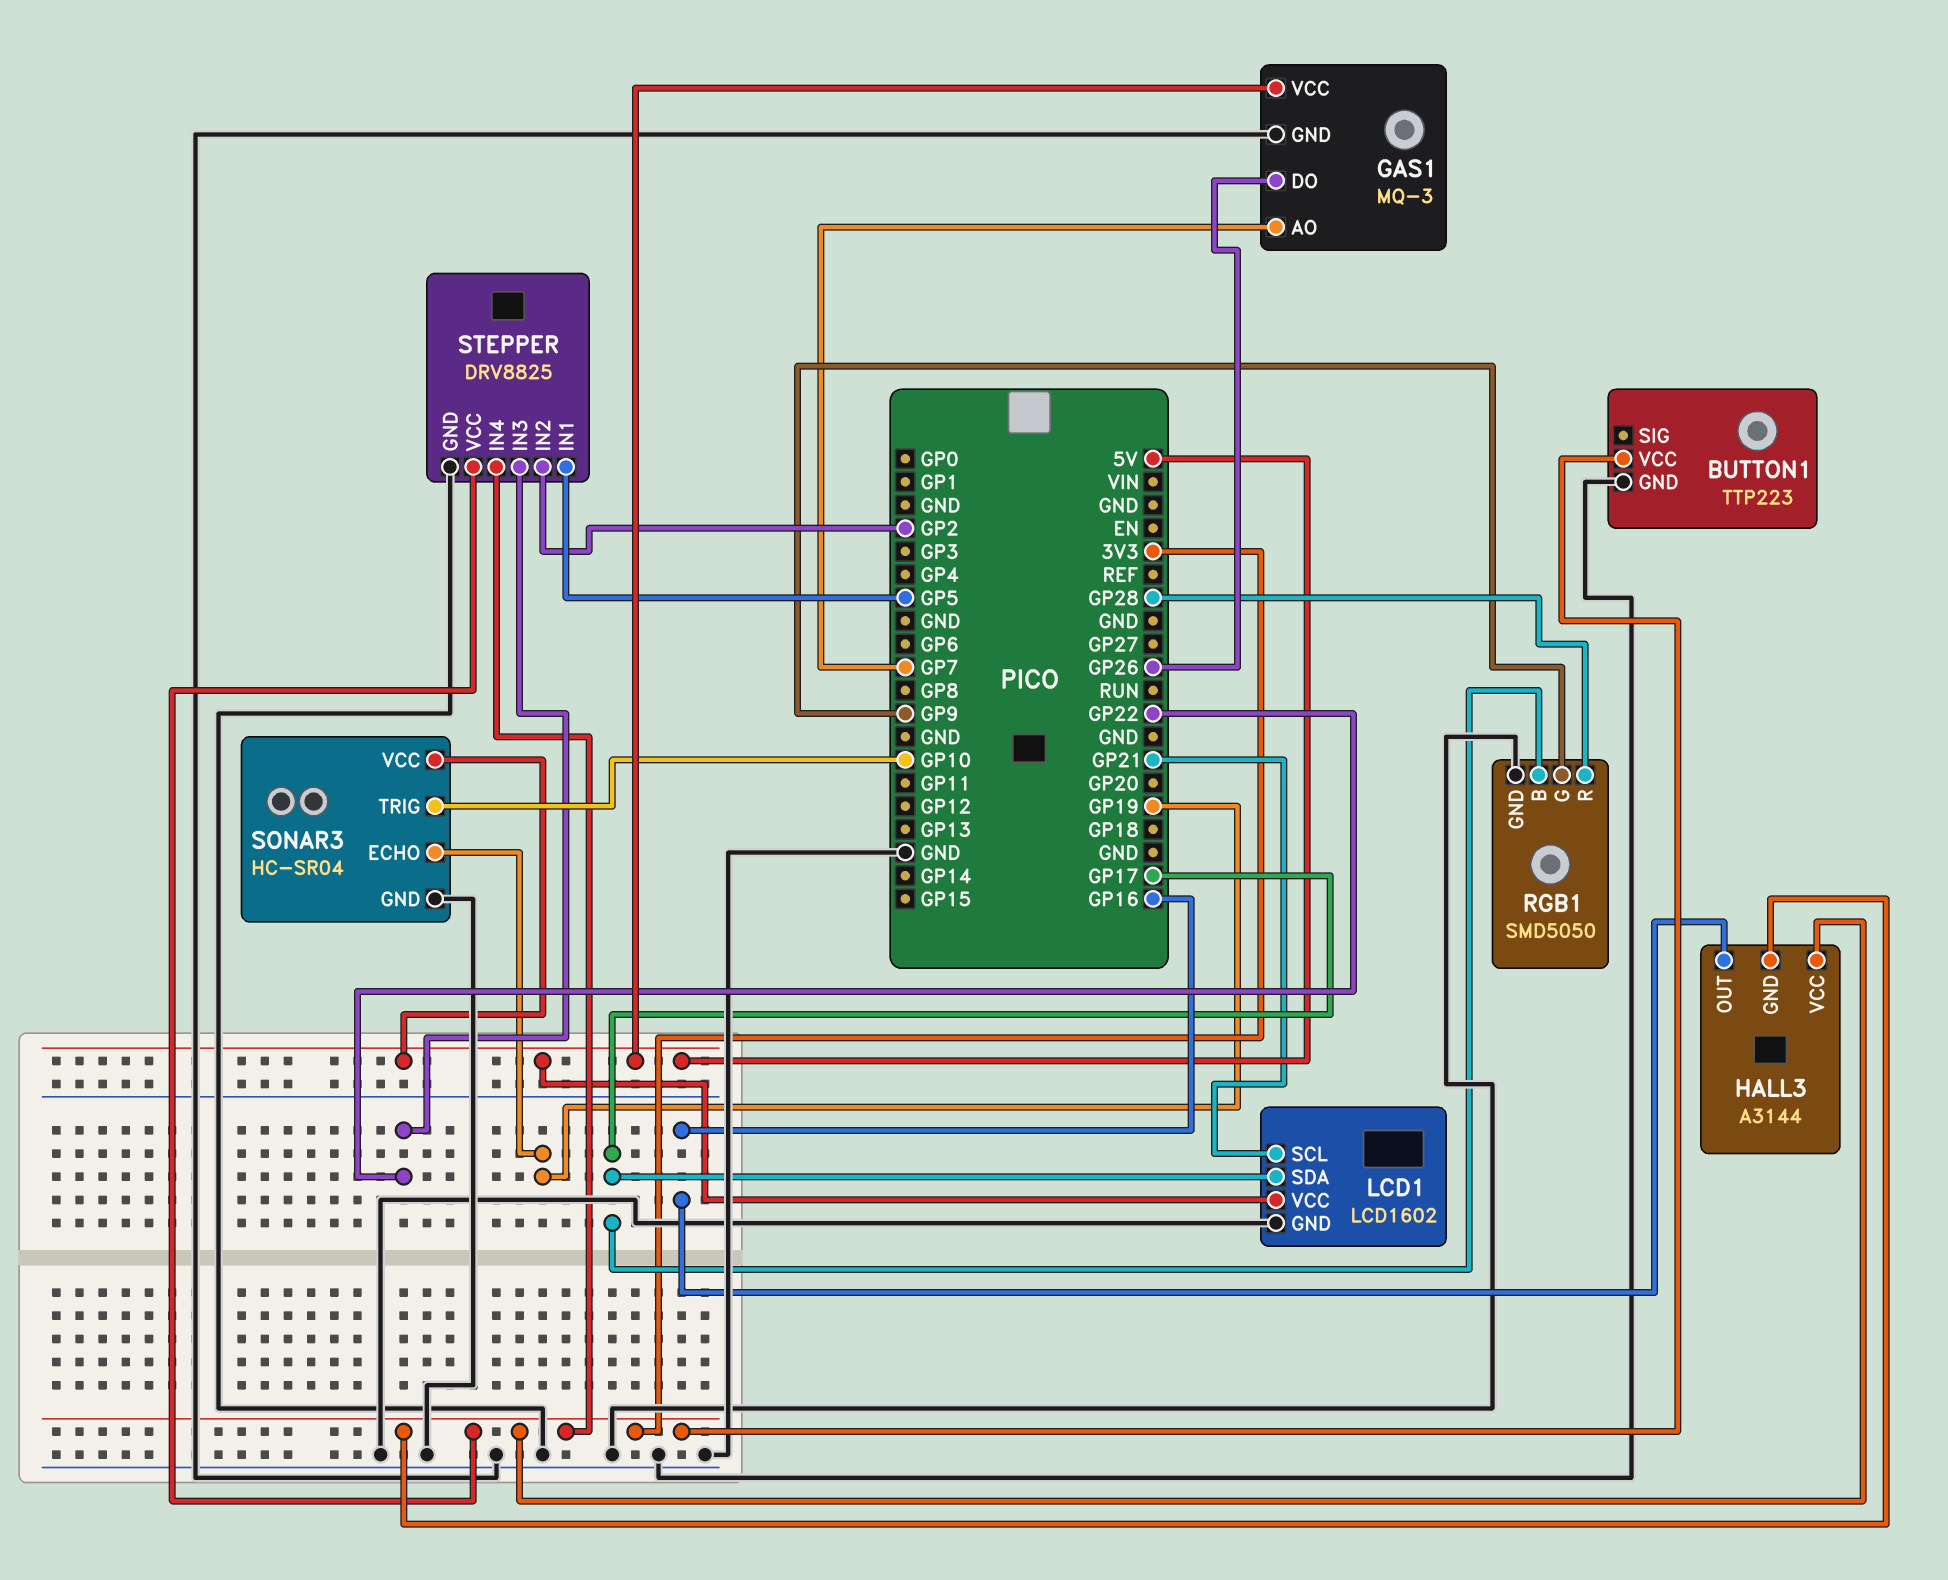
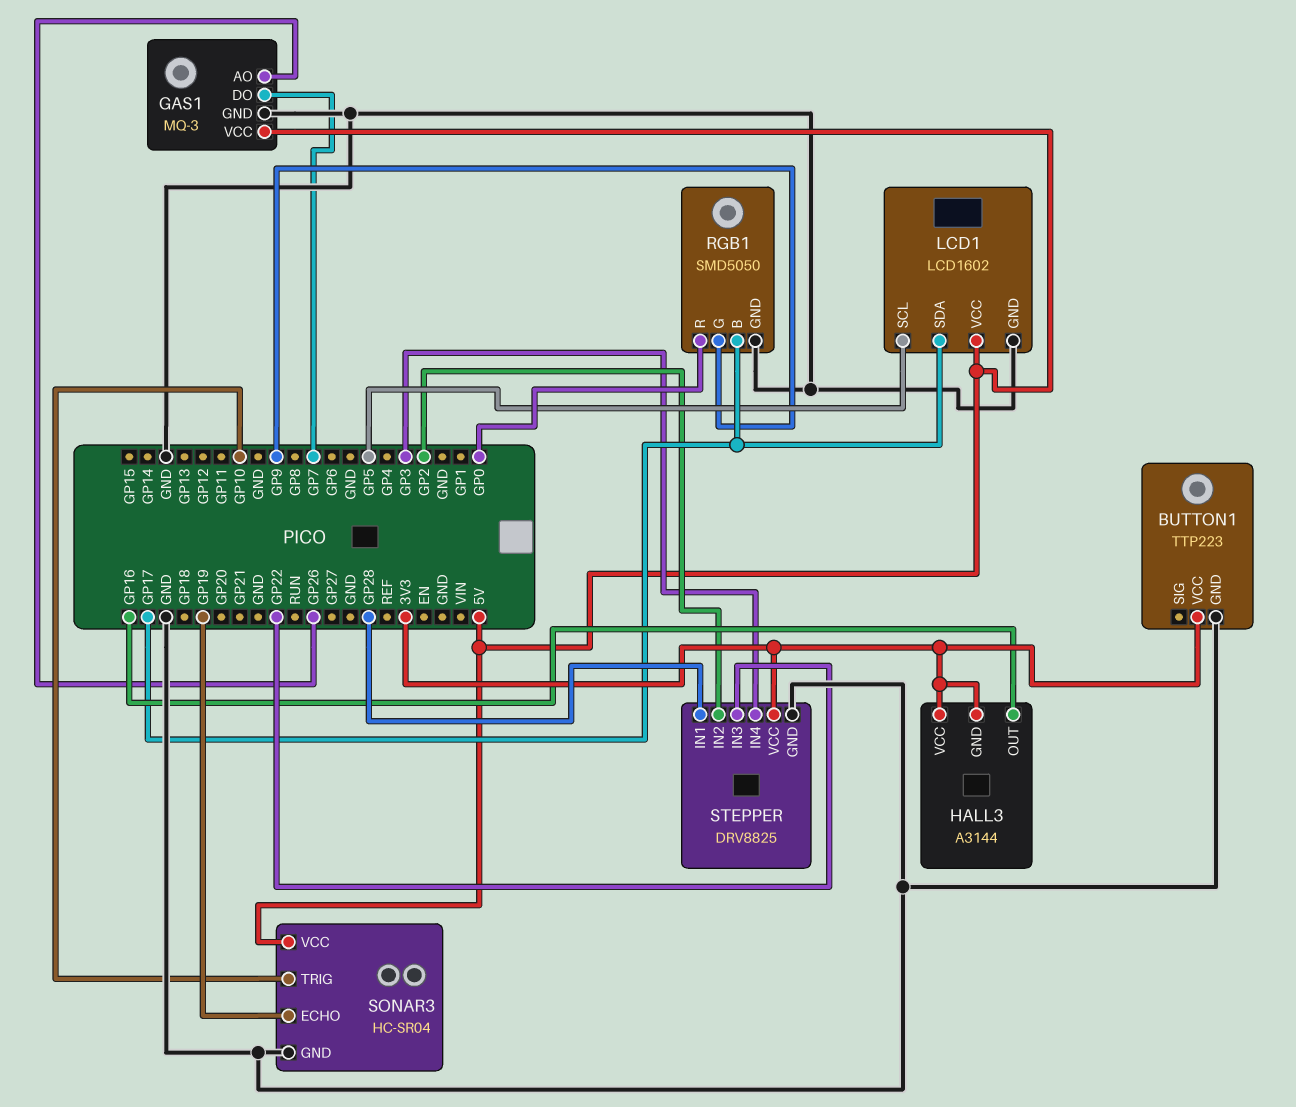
GAS1 pin AO: GP7 -> GP26
GAS1 pin DO: GP26 -> GP7
LCD1 pin SCL: GP21 -> GP5
RGB1 pin R: GP28 -> GP0
STEPPER pin IN1: GP5 -> GP28
STEPPER pin IN4: 3V3 -> GP3

